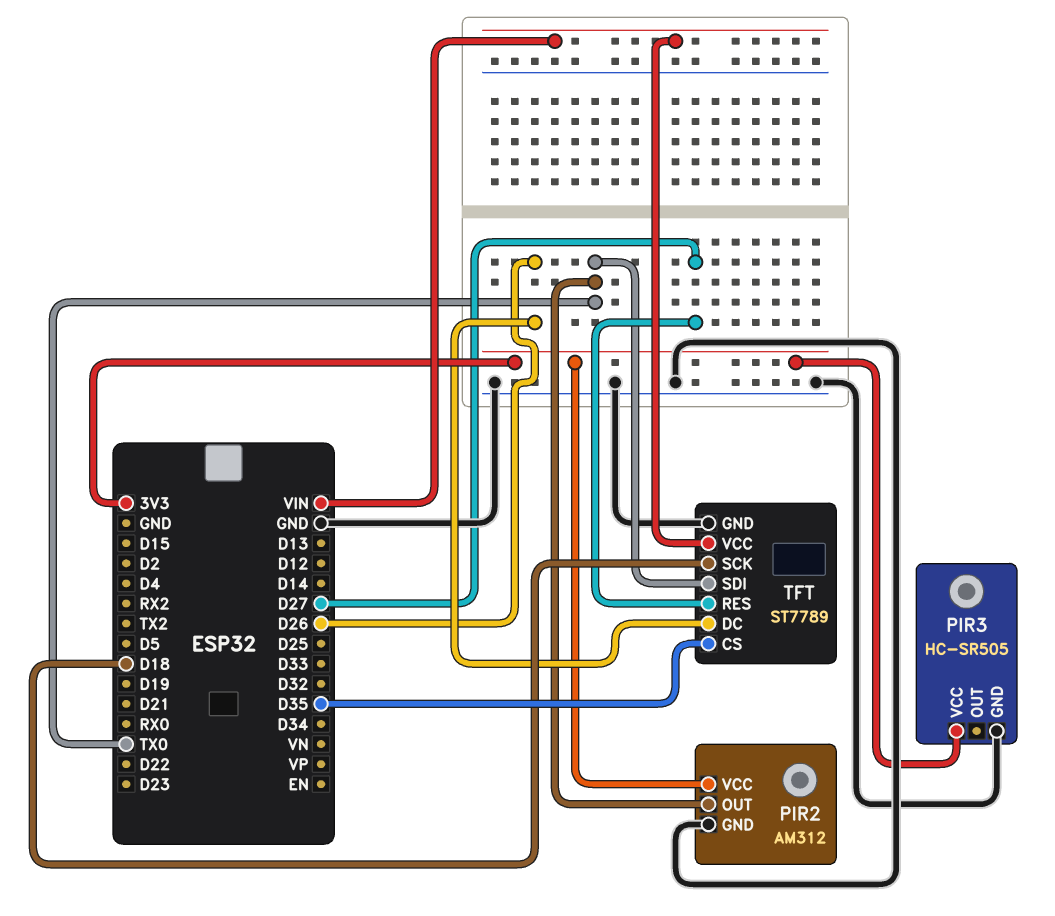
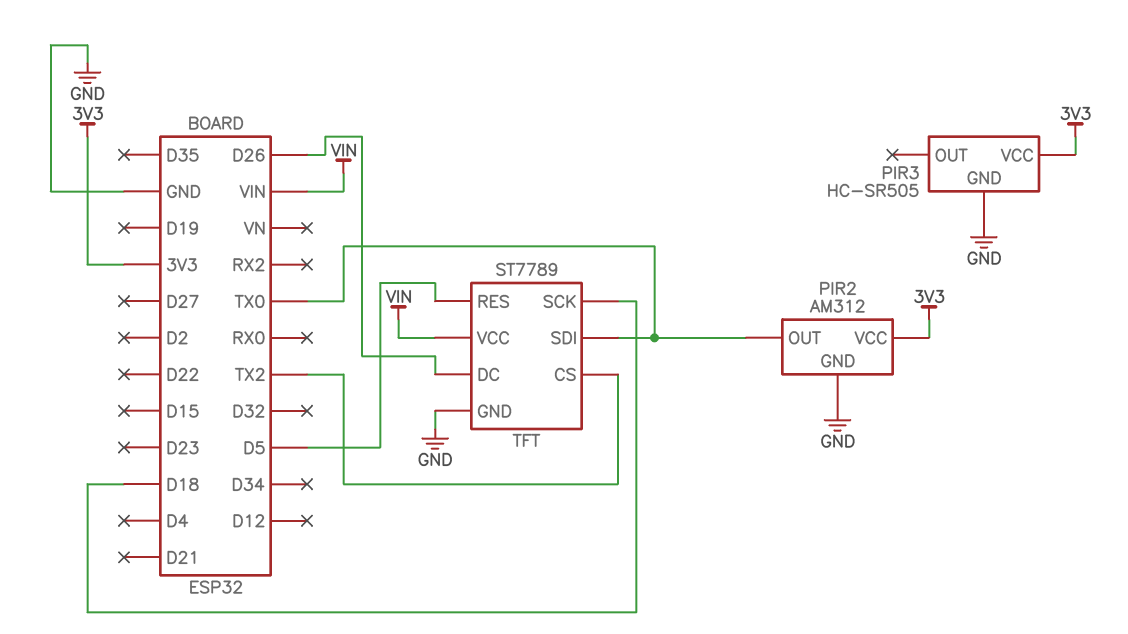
TFT pin CS: D35 -> TX2
TFT pin RES: D27 -> D5

